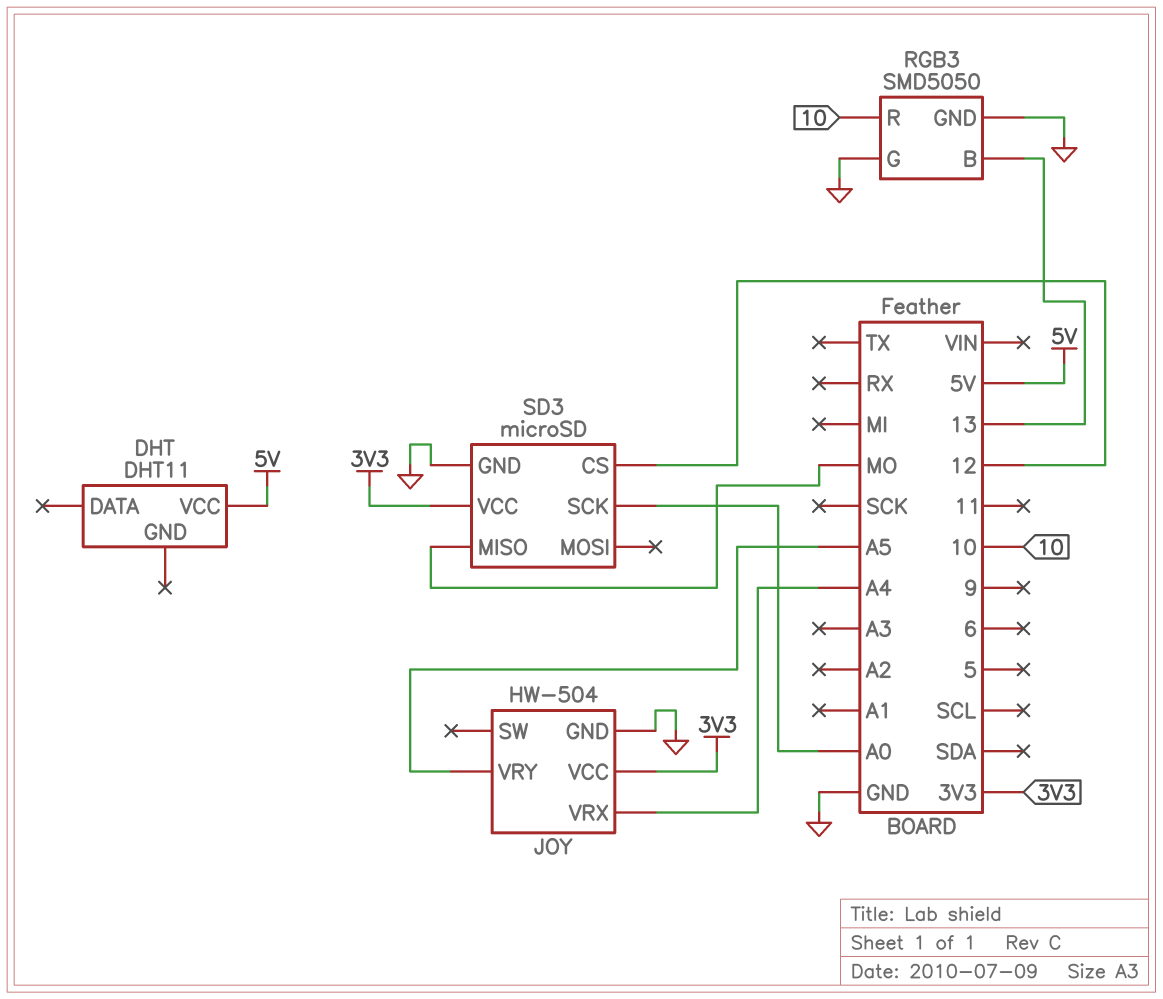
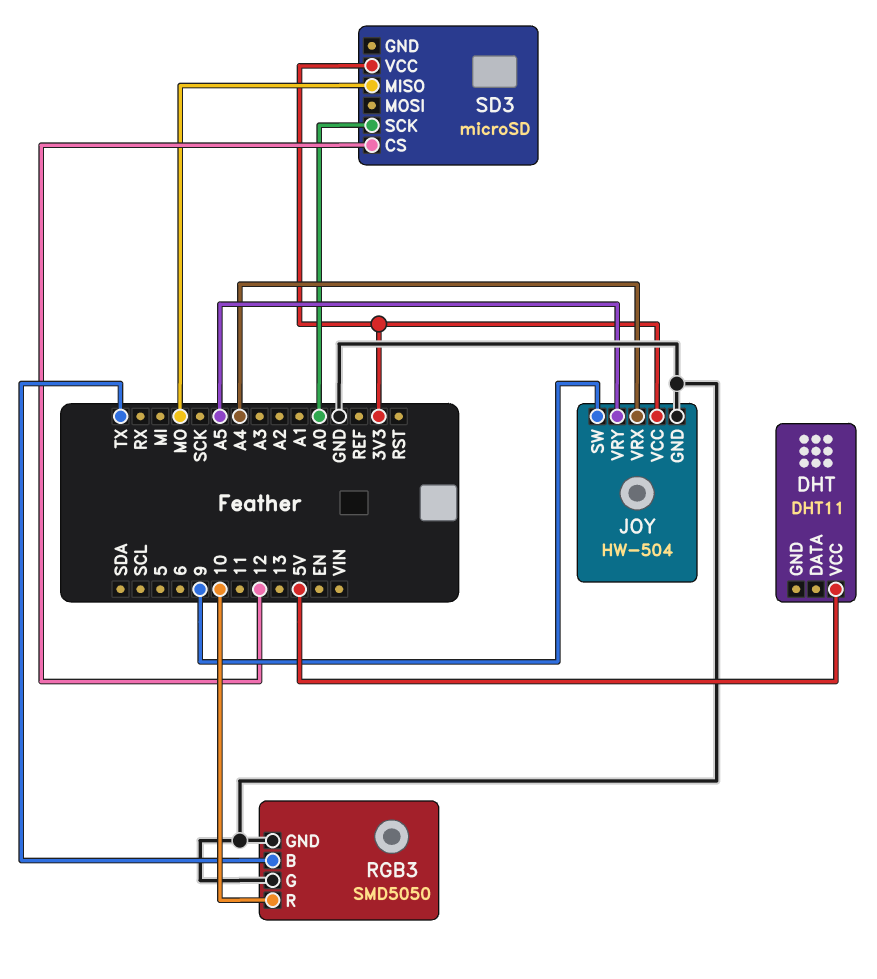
JOY pin SW: none -> 9
RGB3 pin B: 13 -> TX
SD3 pin GND: GND -> none

